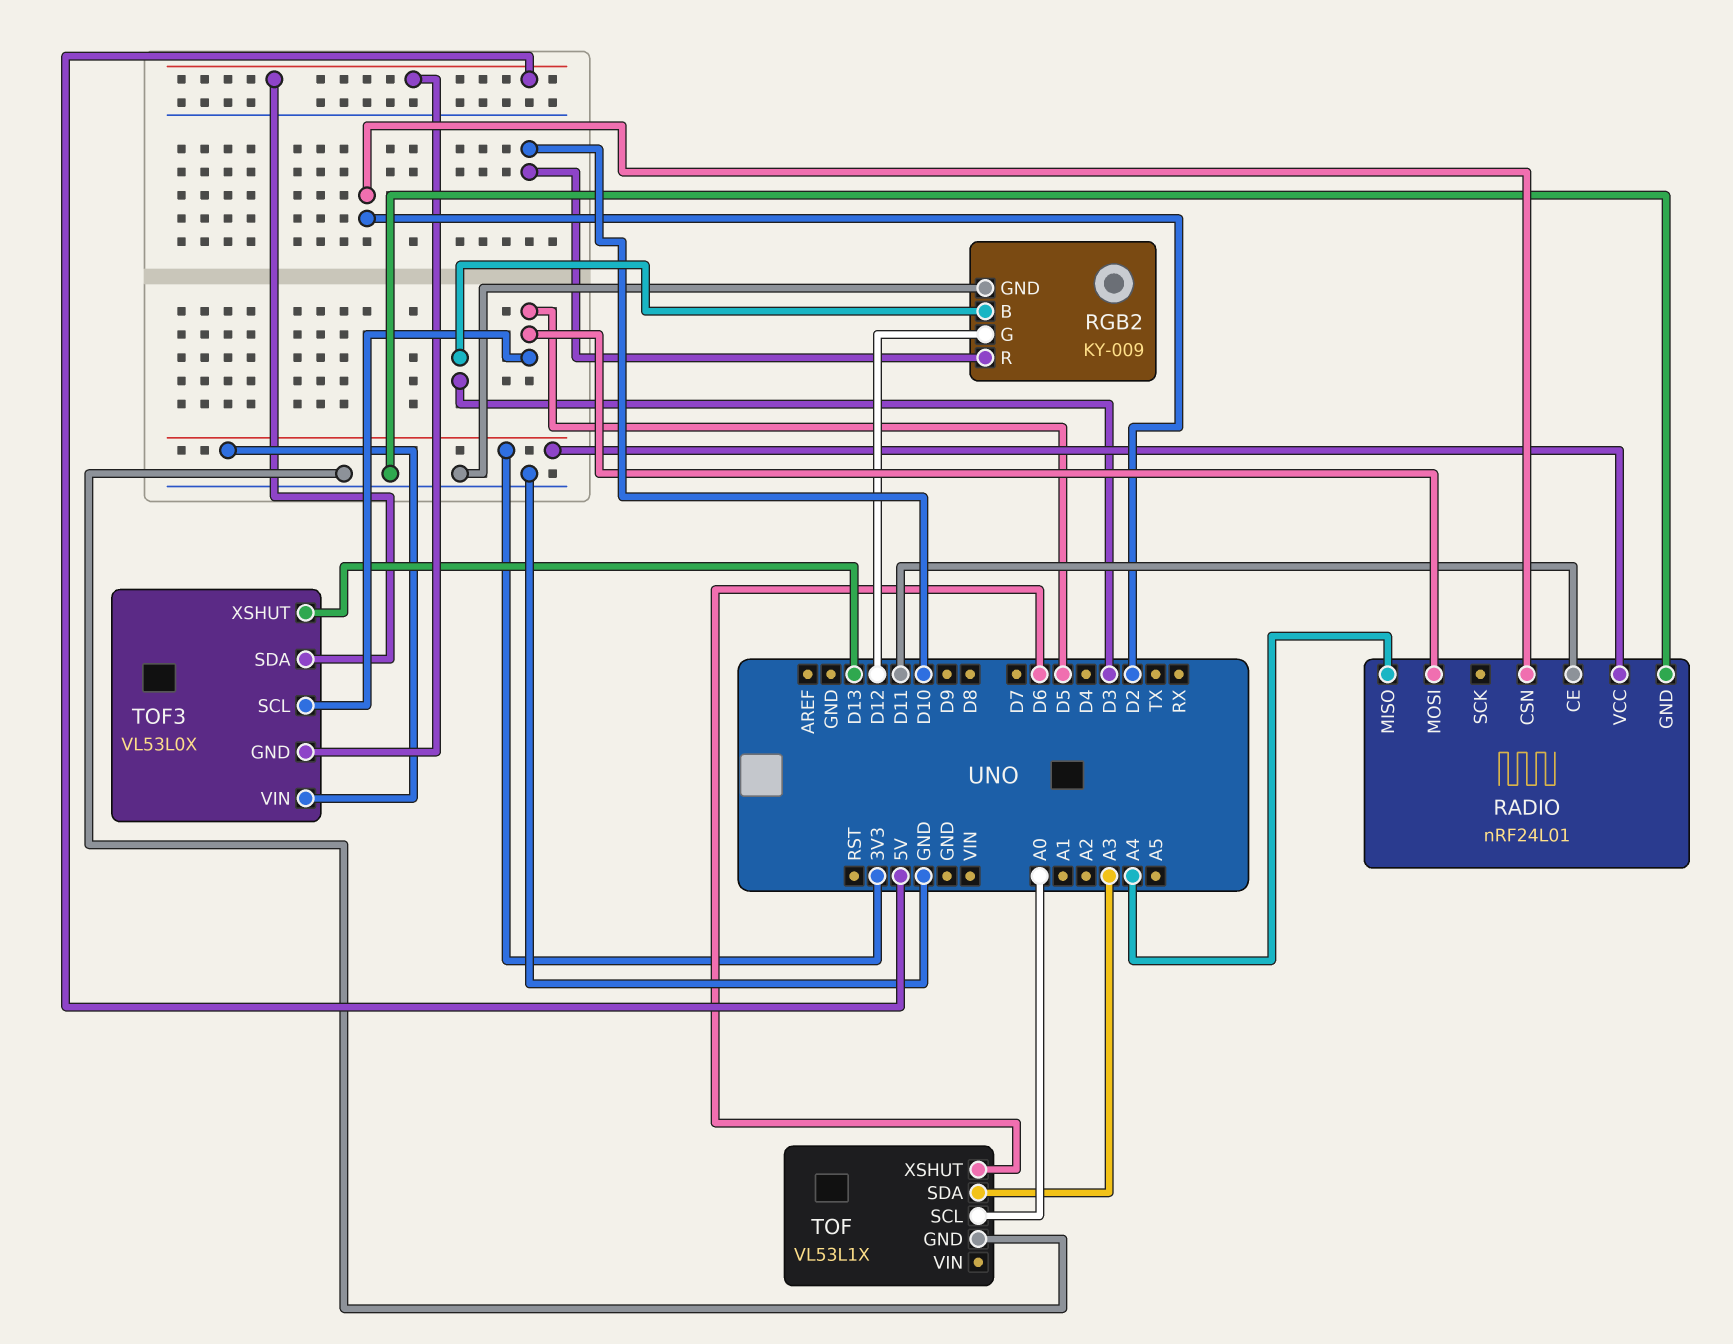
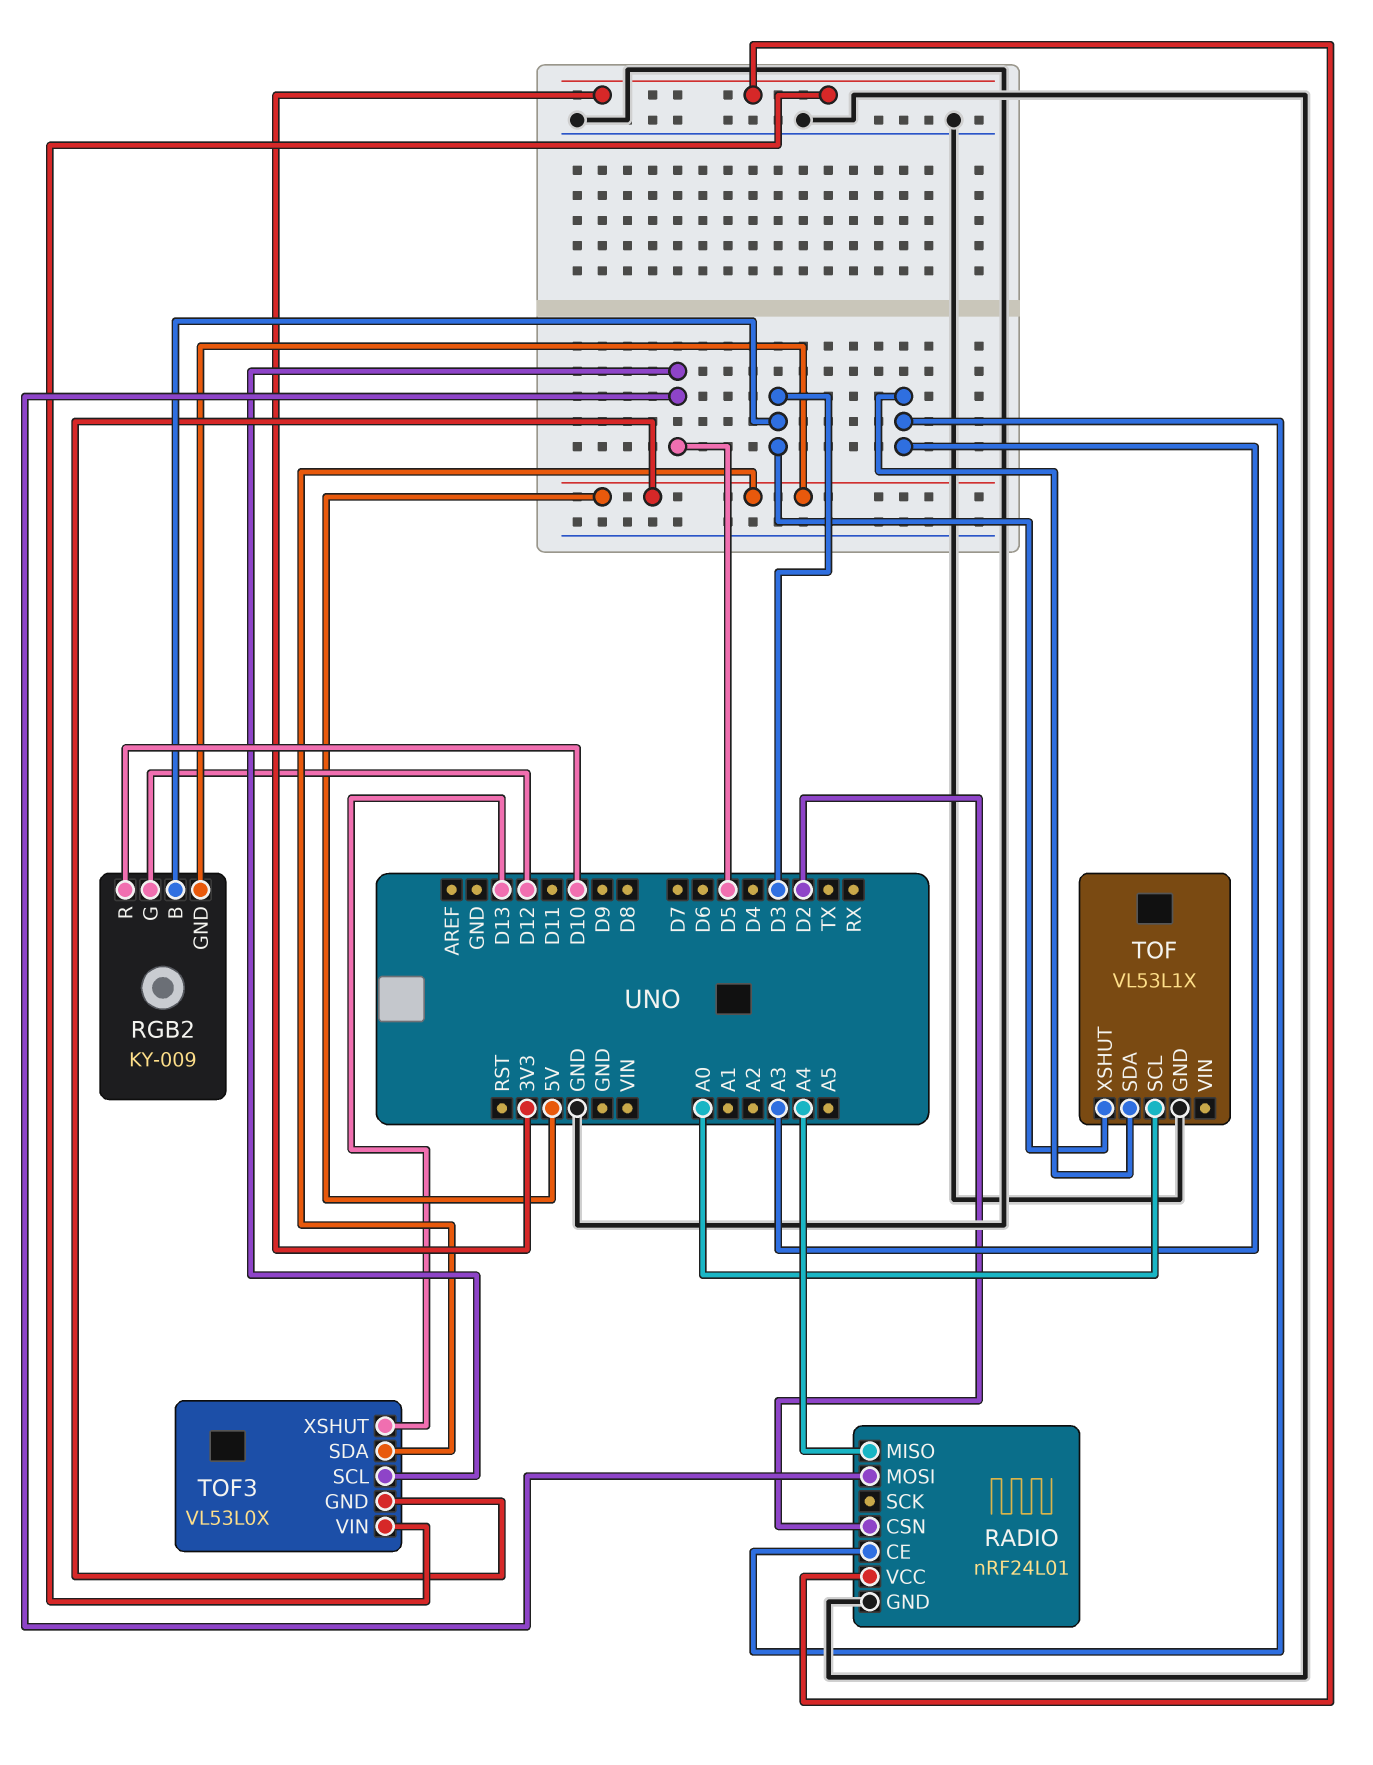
RADIO pin CE: D11 -> A3
RGB2 pin GND: GND -> 5V
TOF pin XSHUT: D6 -> D3

